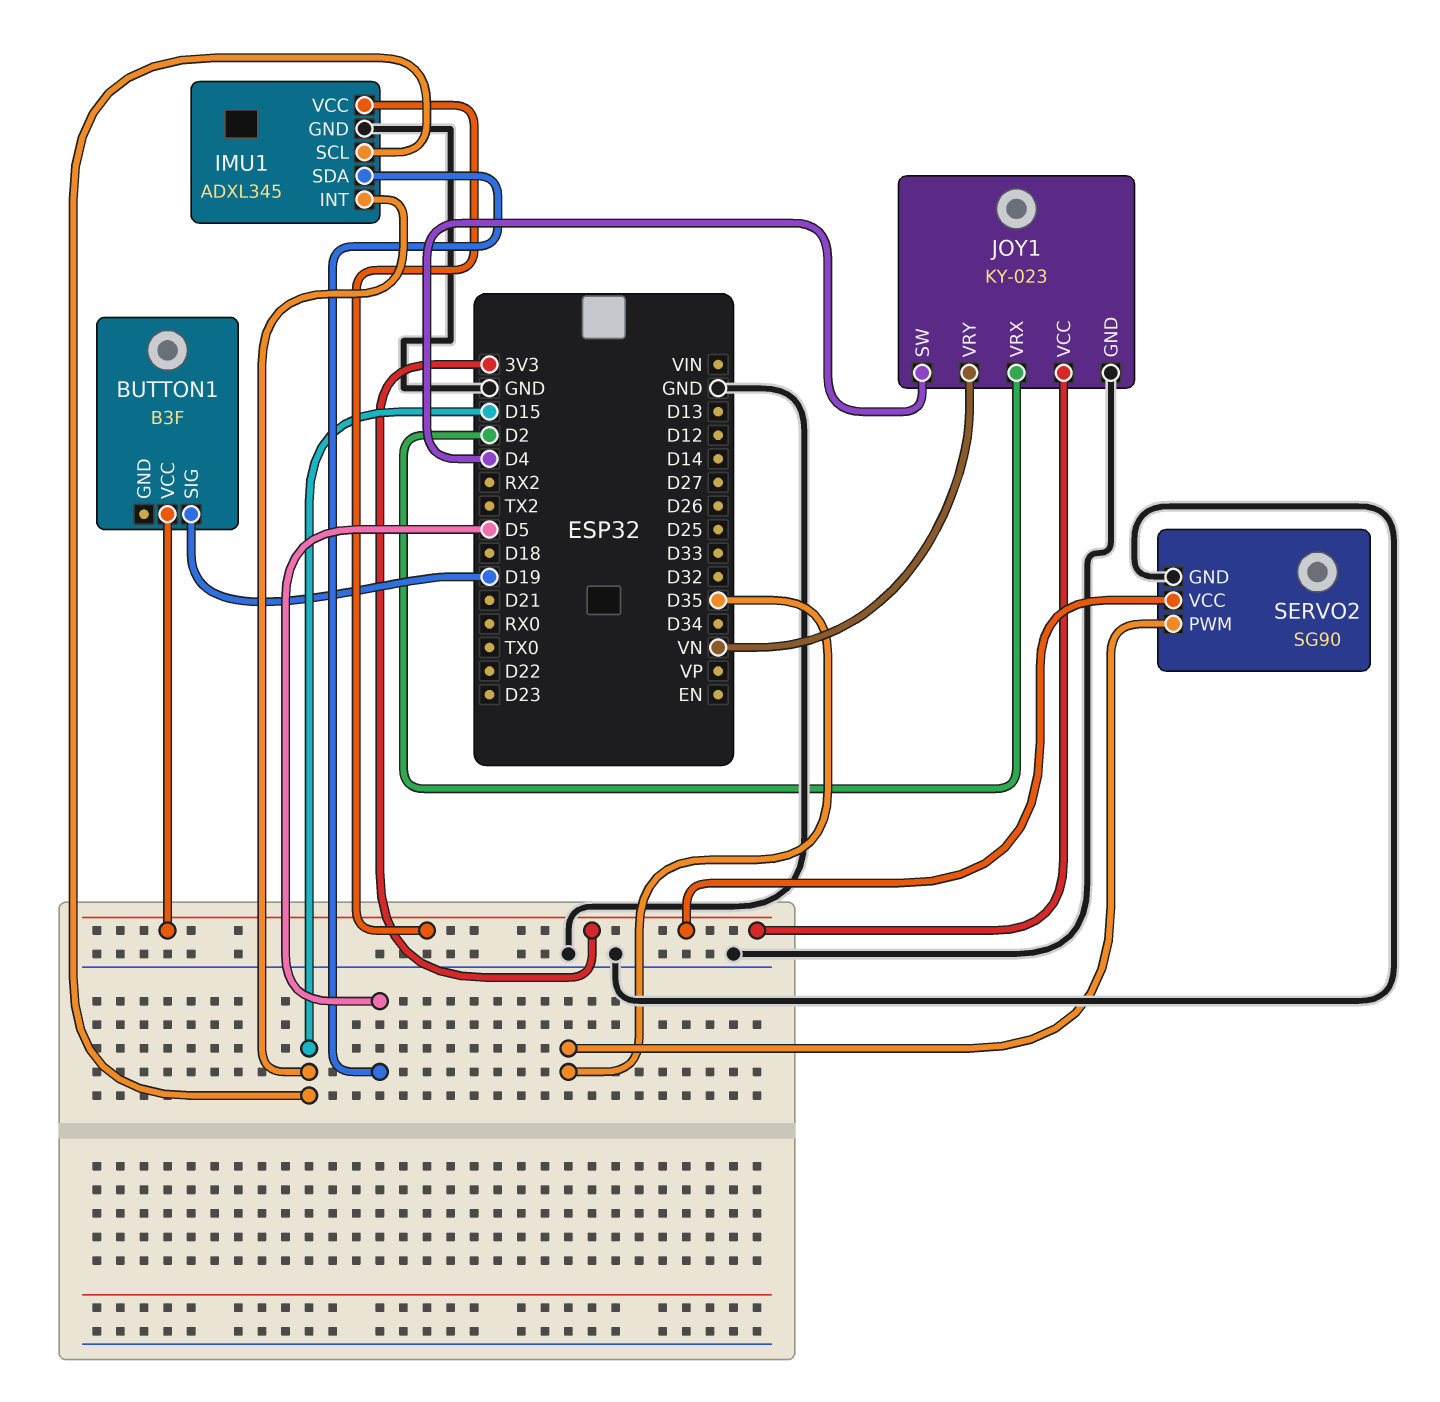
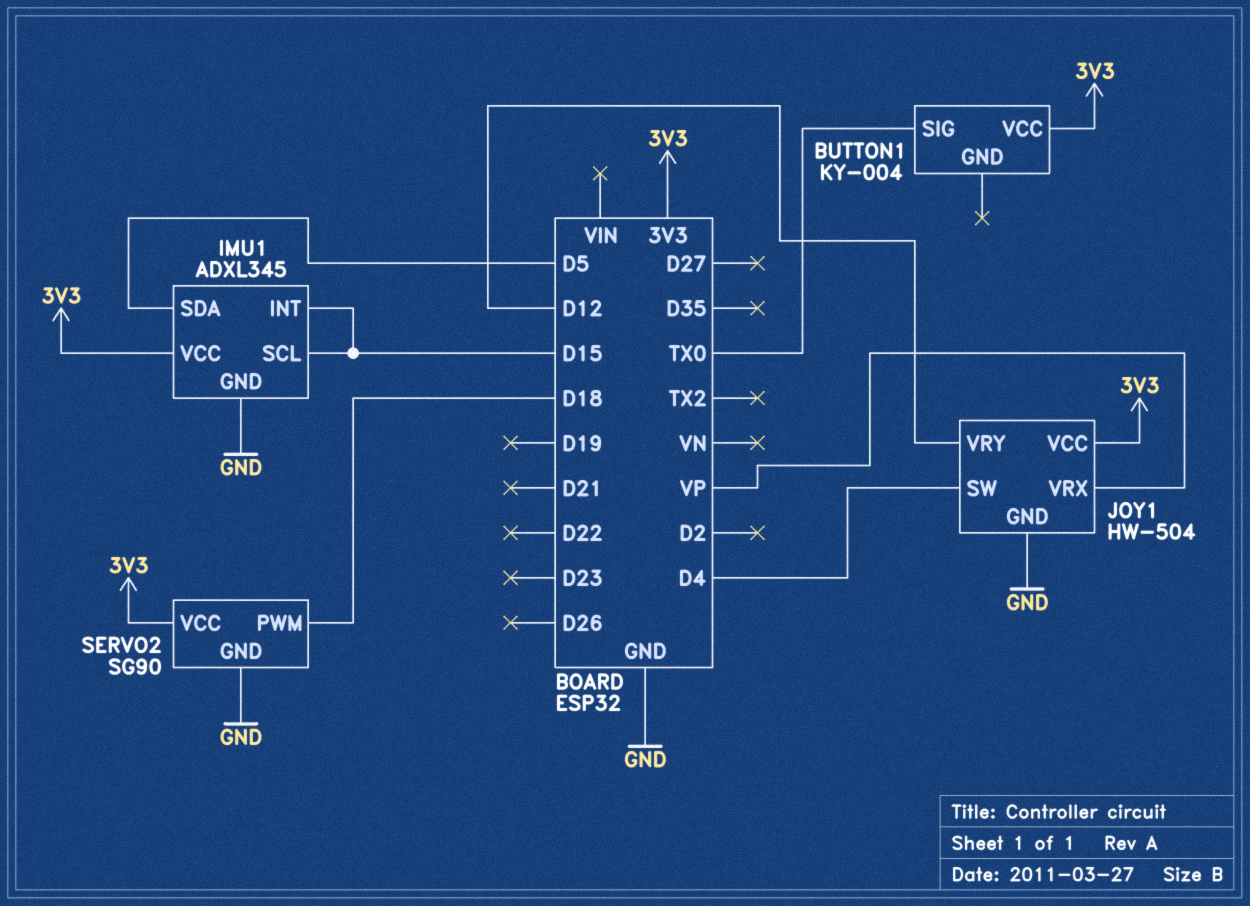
BUTTON1: B3F -> KY-004
BUTTON1 pin SIG: D19 -> TX0
JOY1: KY-023 -> HW-504
JOY1 pin VRX: D2 -> VP
JOY1 pin VRY: VN -> D12
SERVO2 pin PWM: D35 -> D18

